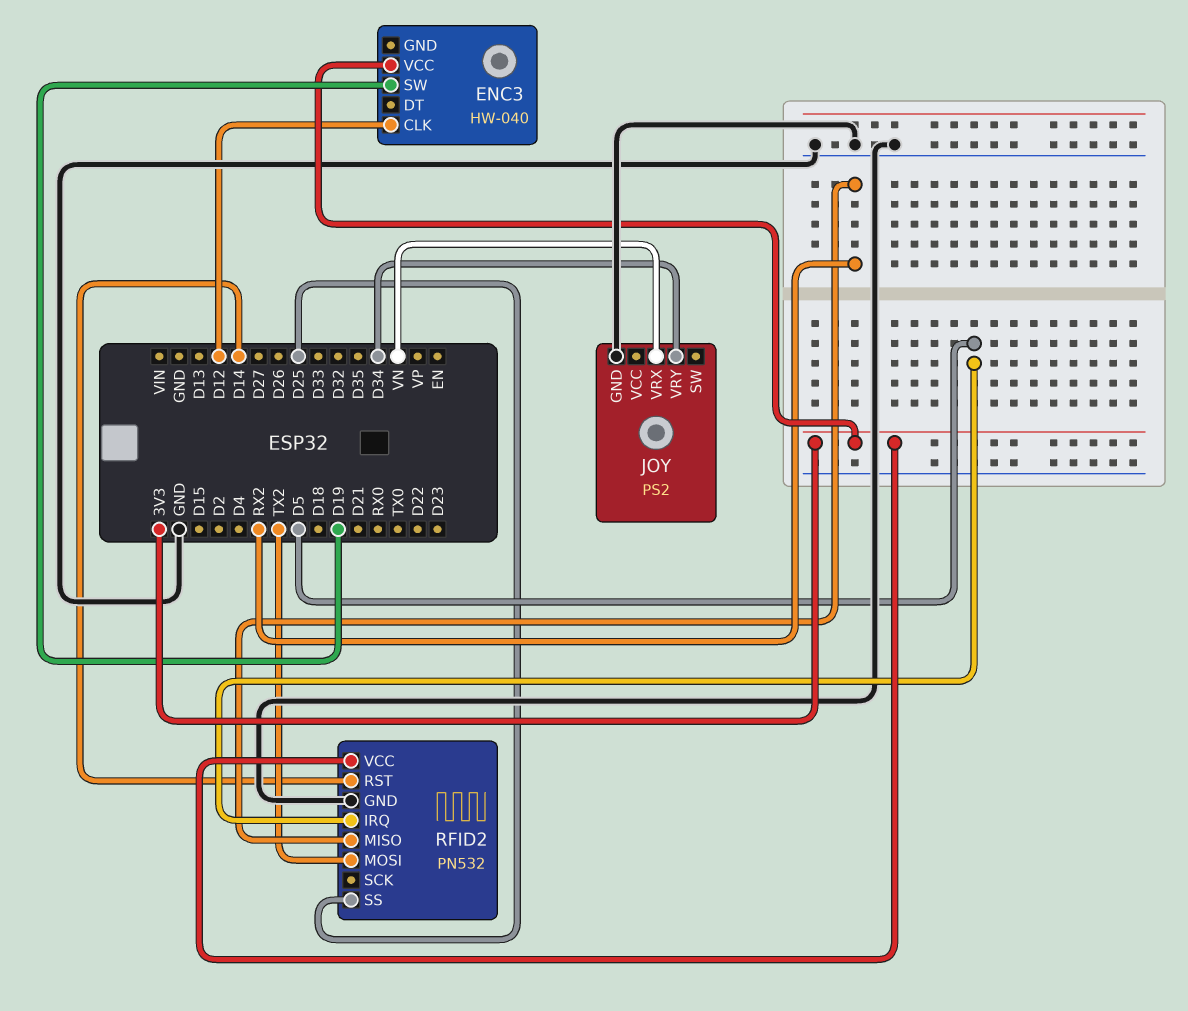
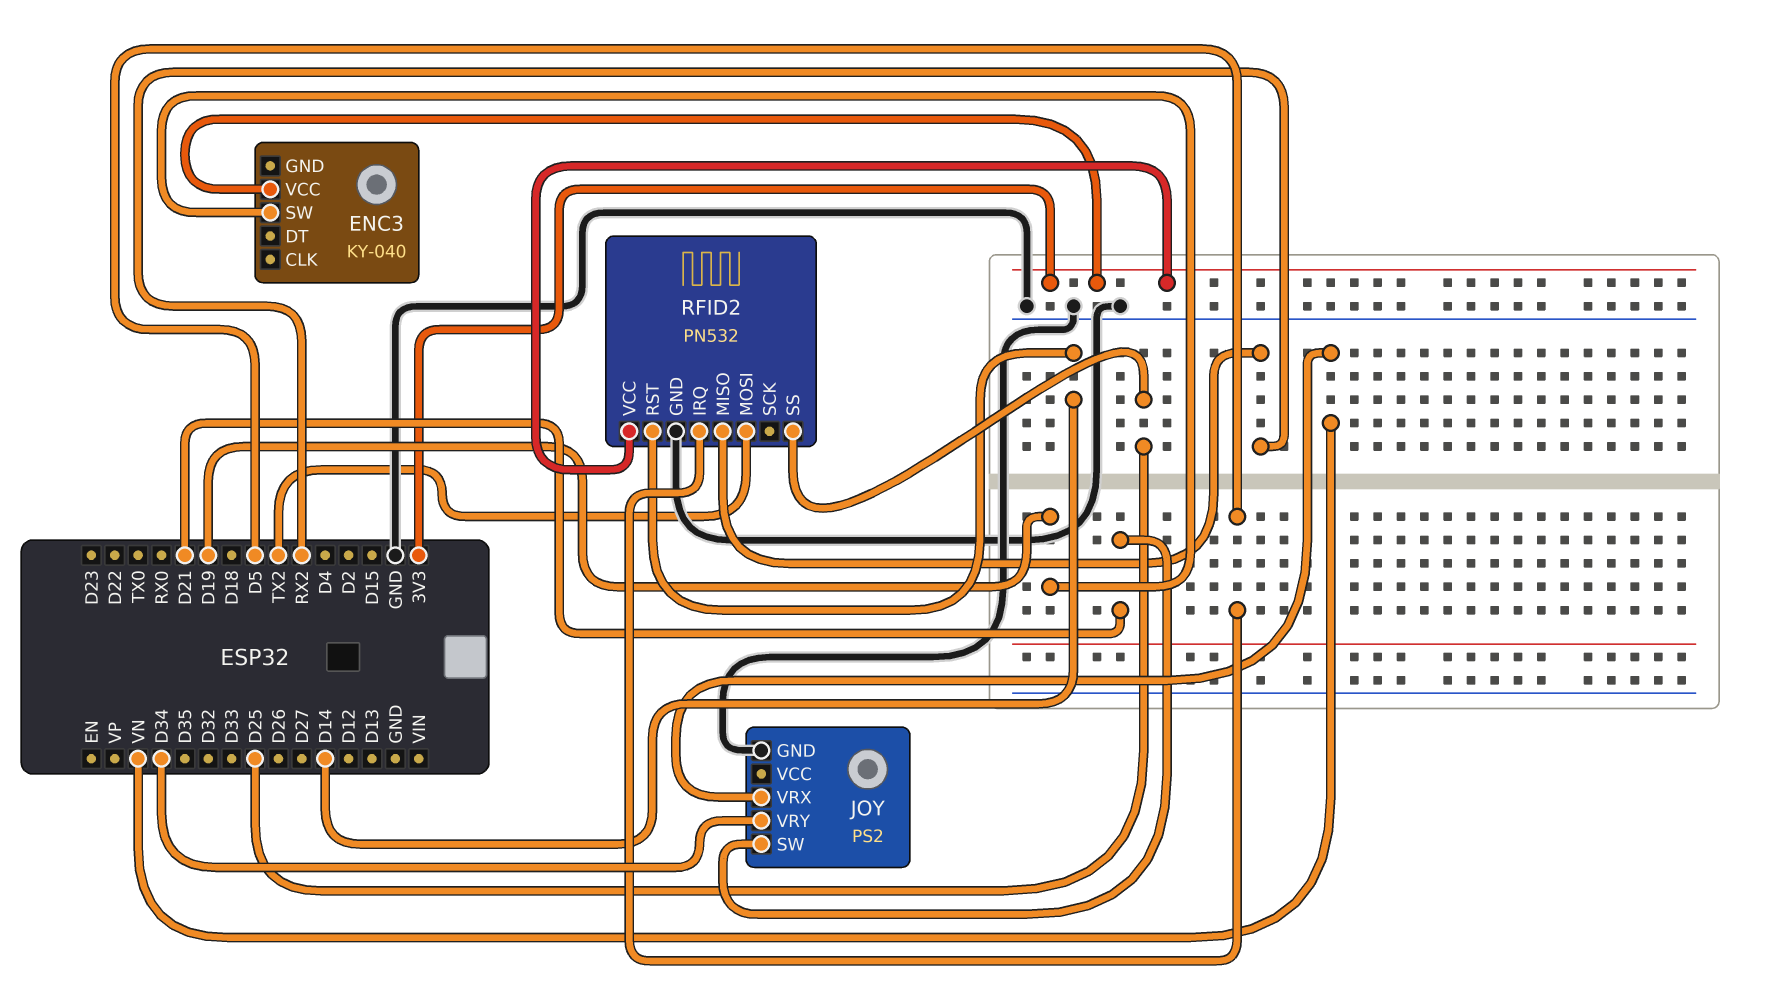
ENC3: HW-040 -> KY-040
ENC3 pin CLK: D12 -> none
JOY pin SW: none -> D21

